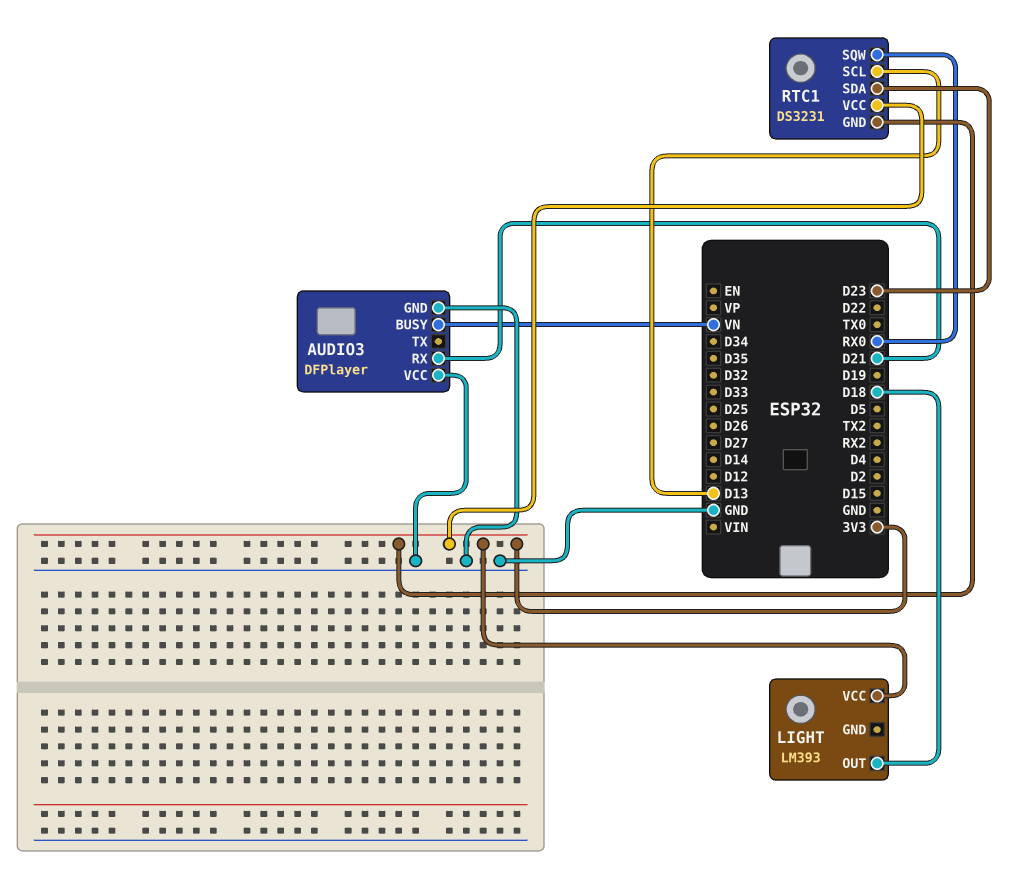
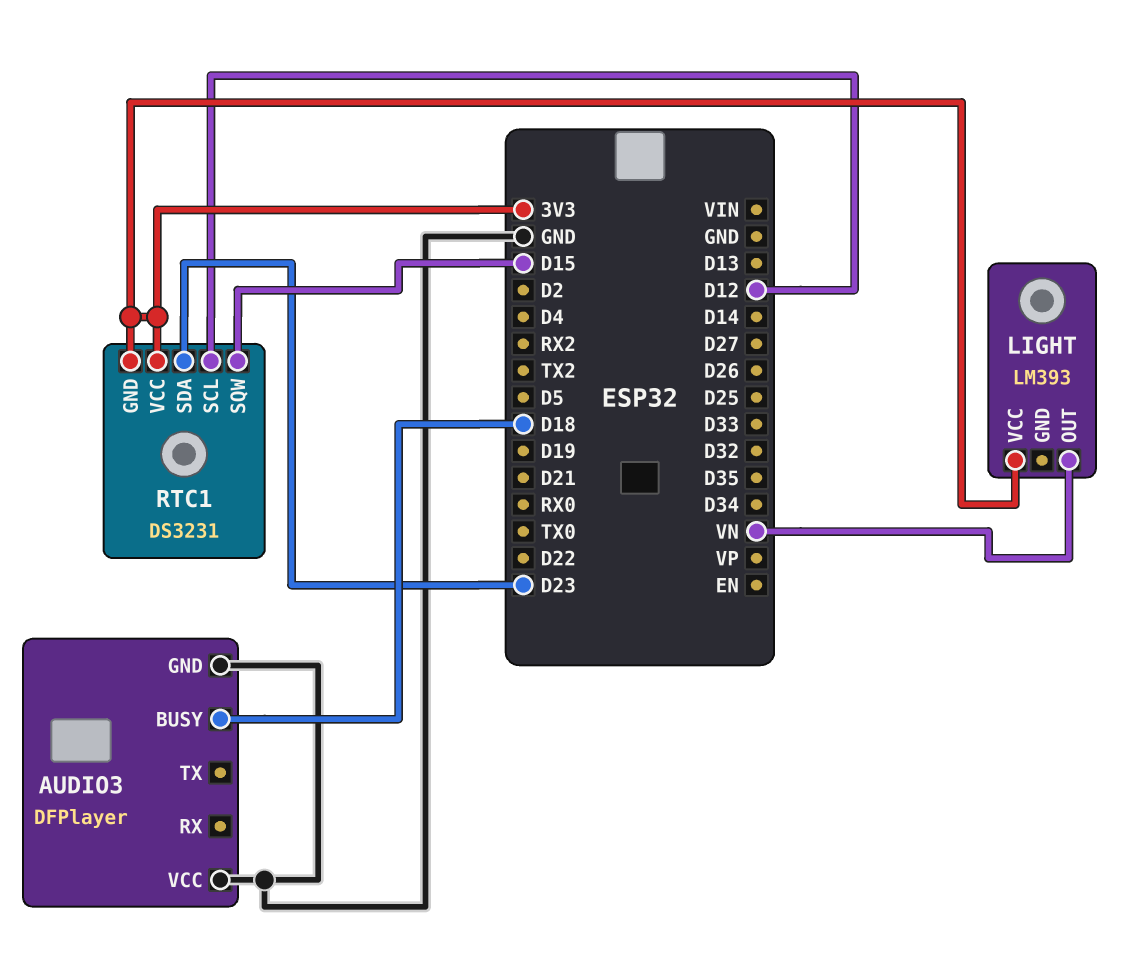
AUDIO3 pin BUSY: VN -> D18
AUDIO3 pin RX: D21 -> none
LIGHT pin OUT: D18 -> VN
RTC1 pin SCL: D13 -> D12
RTC1 pin SQW: RX0 -> D15

